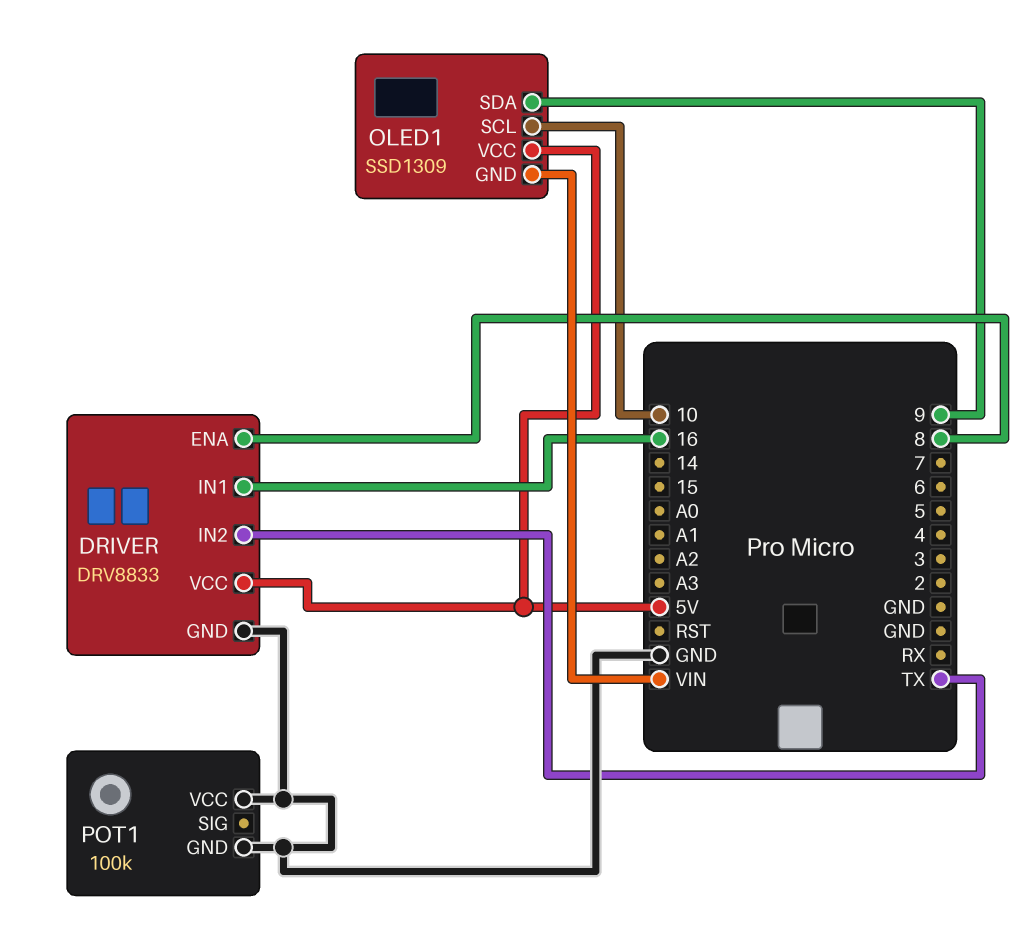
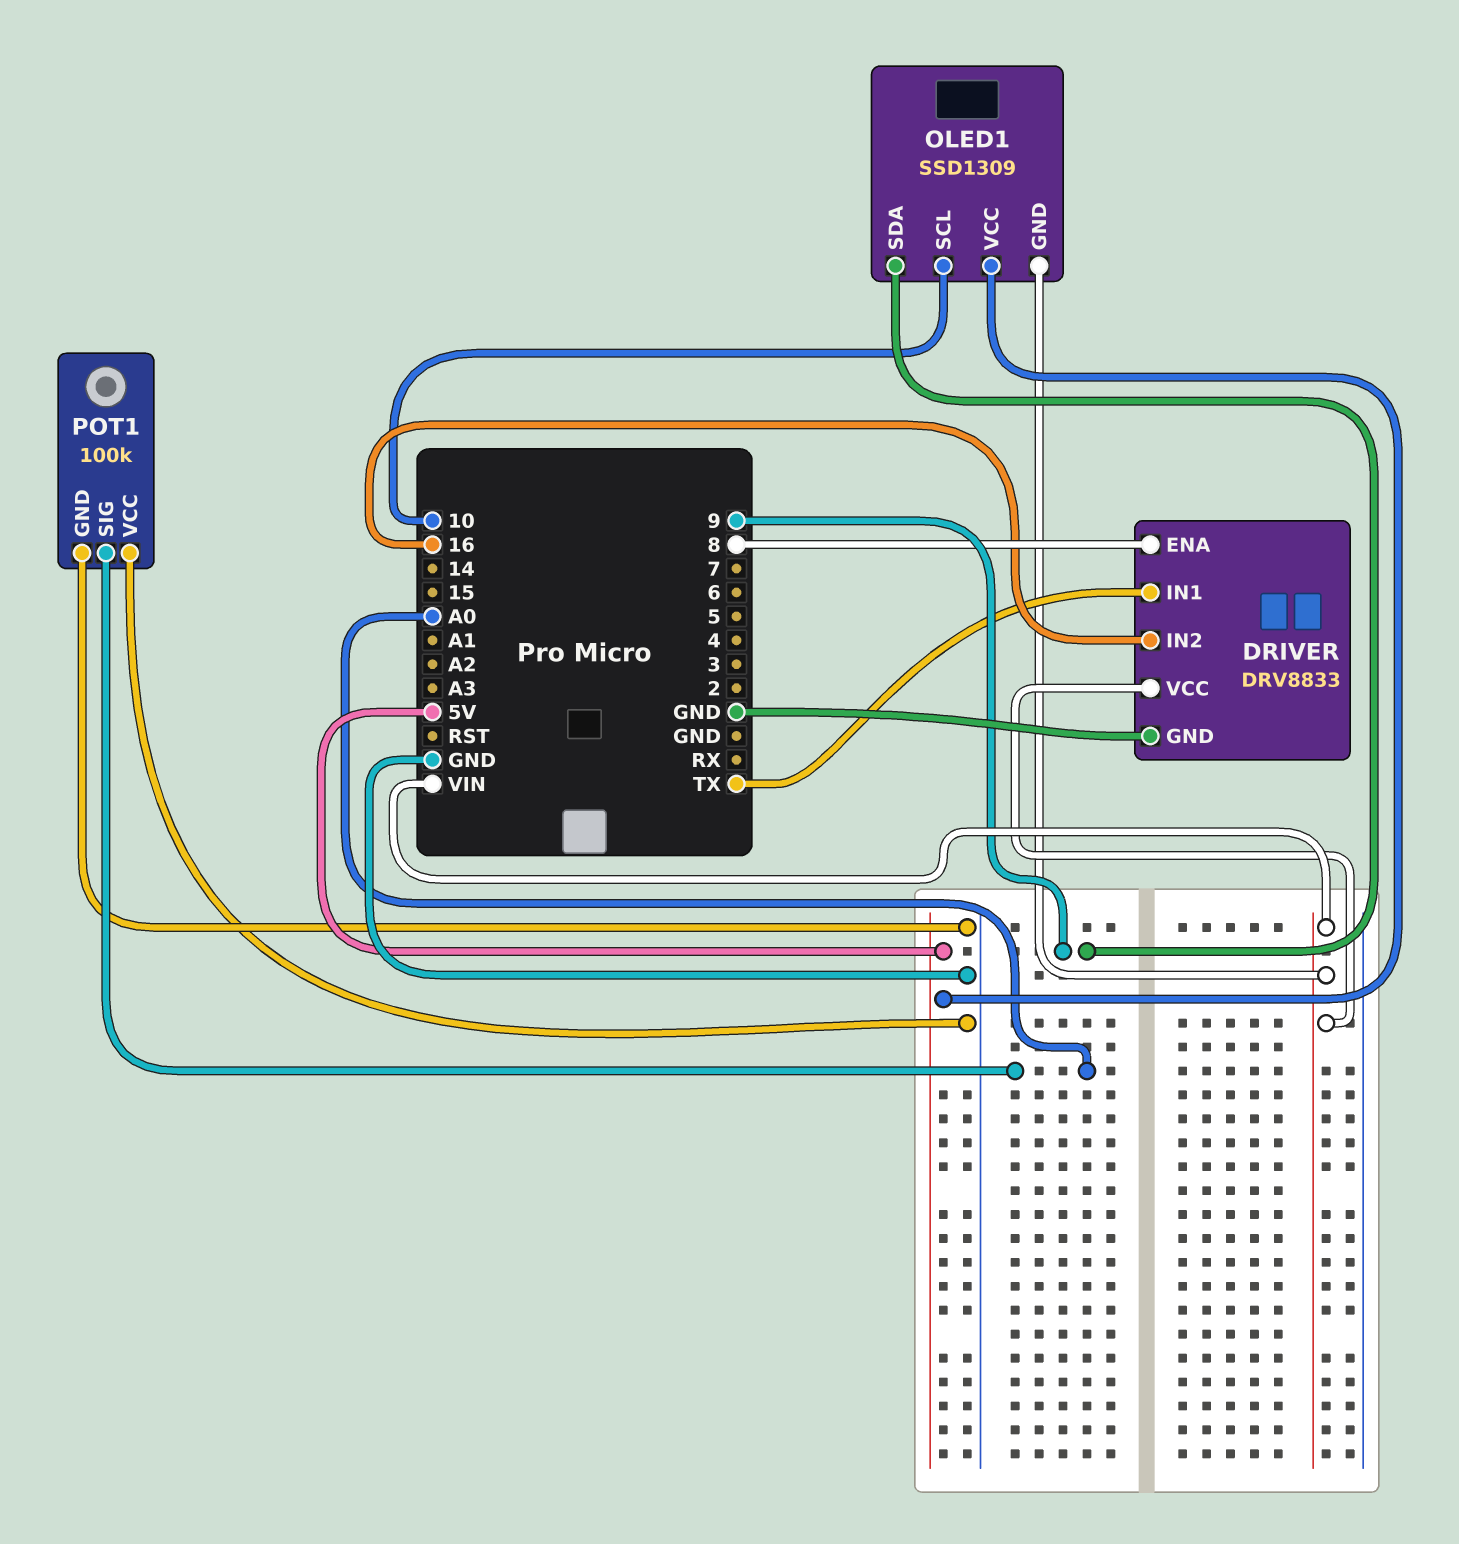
DRIVER pin IN1: 16 -> TX
DRIVER pin IN2: TX -> 16
DRIVER pin VCC: 5V -> VIN
POT1 pin SIG: none -> A0

